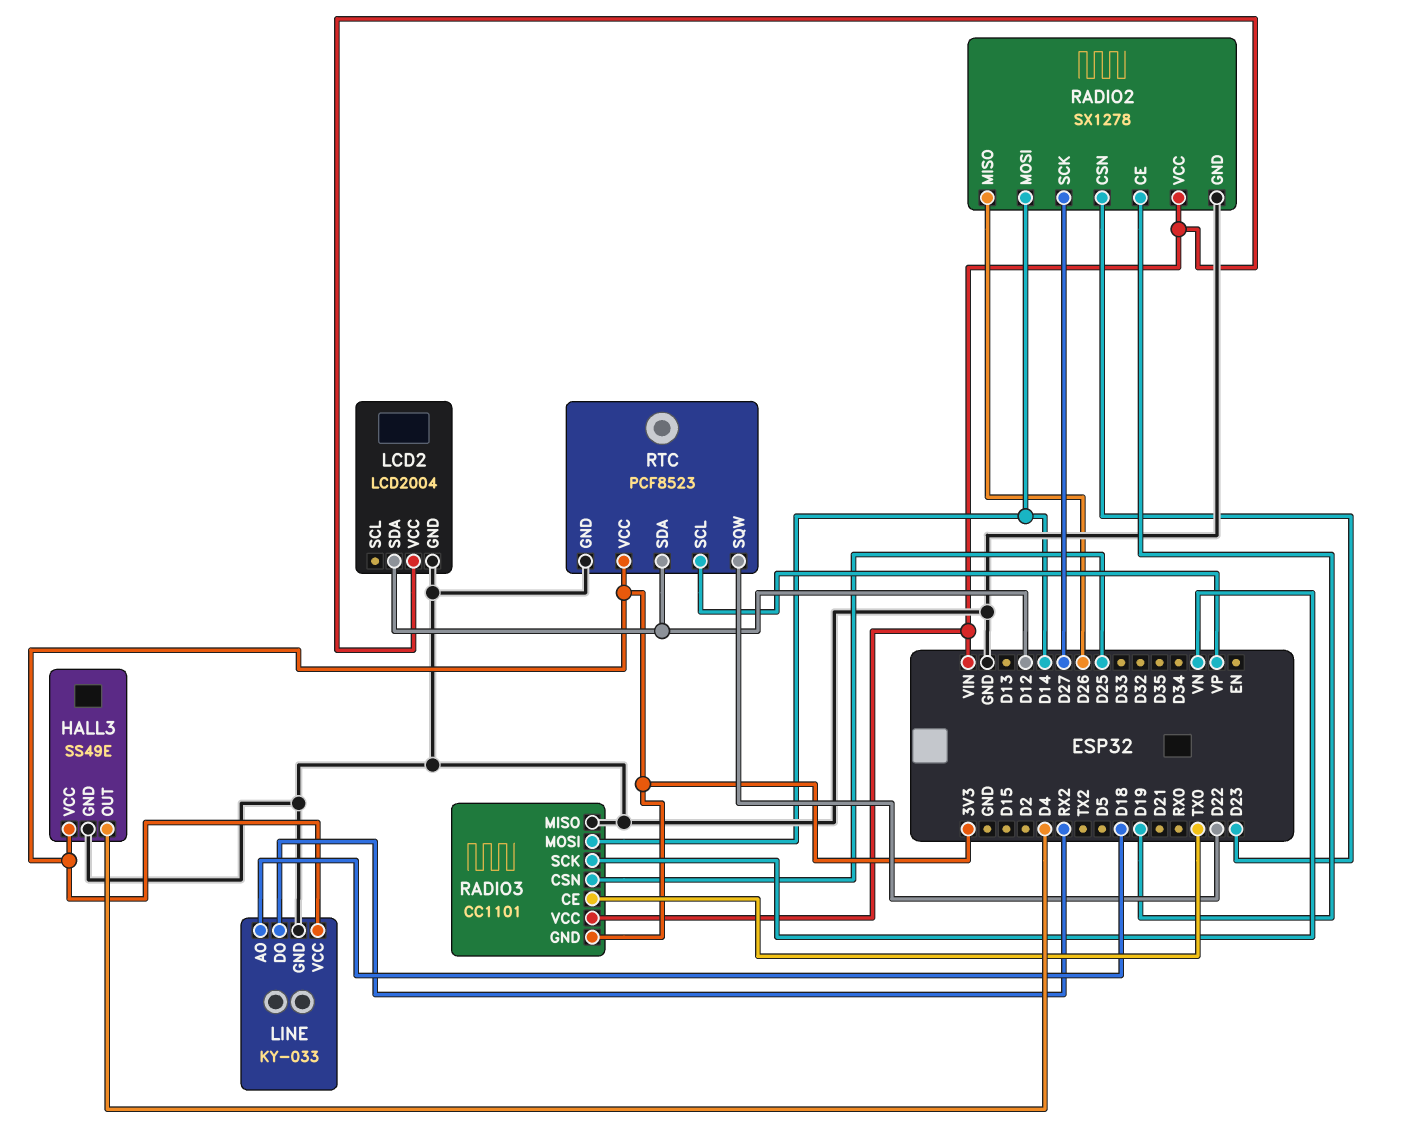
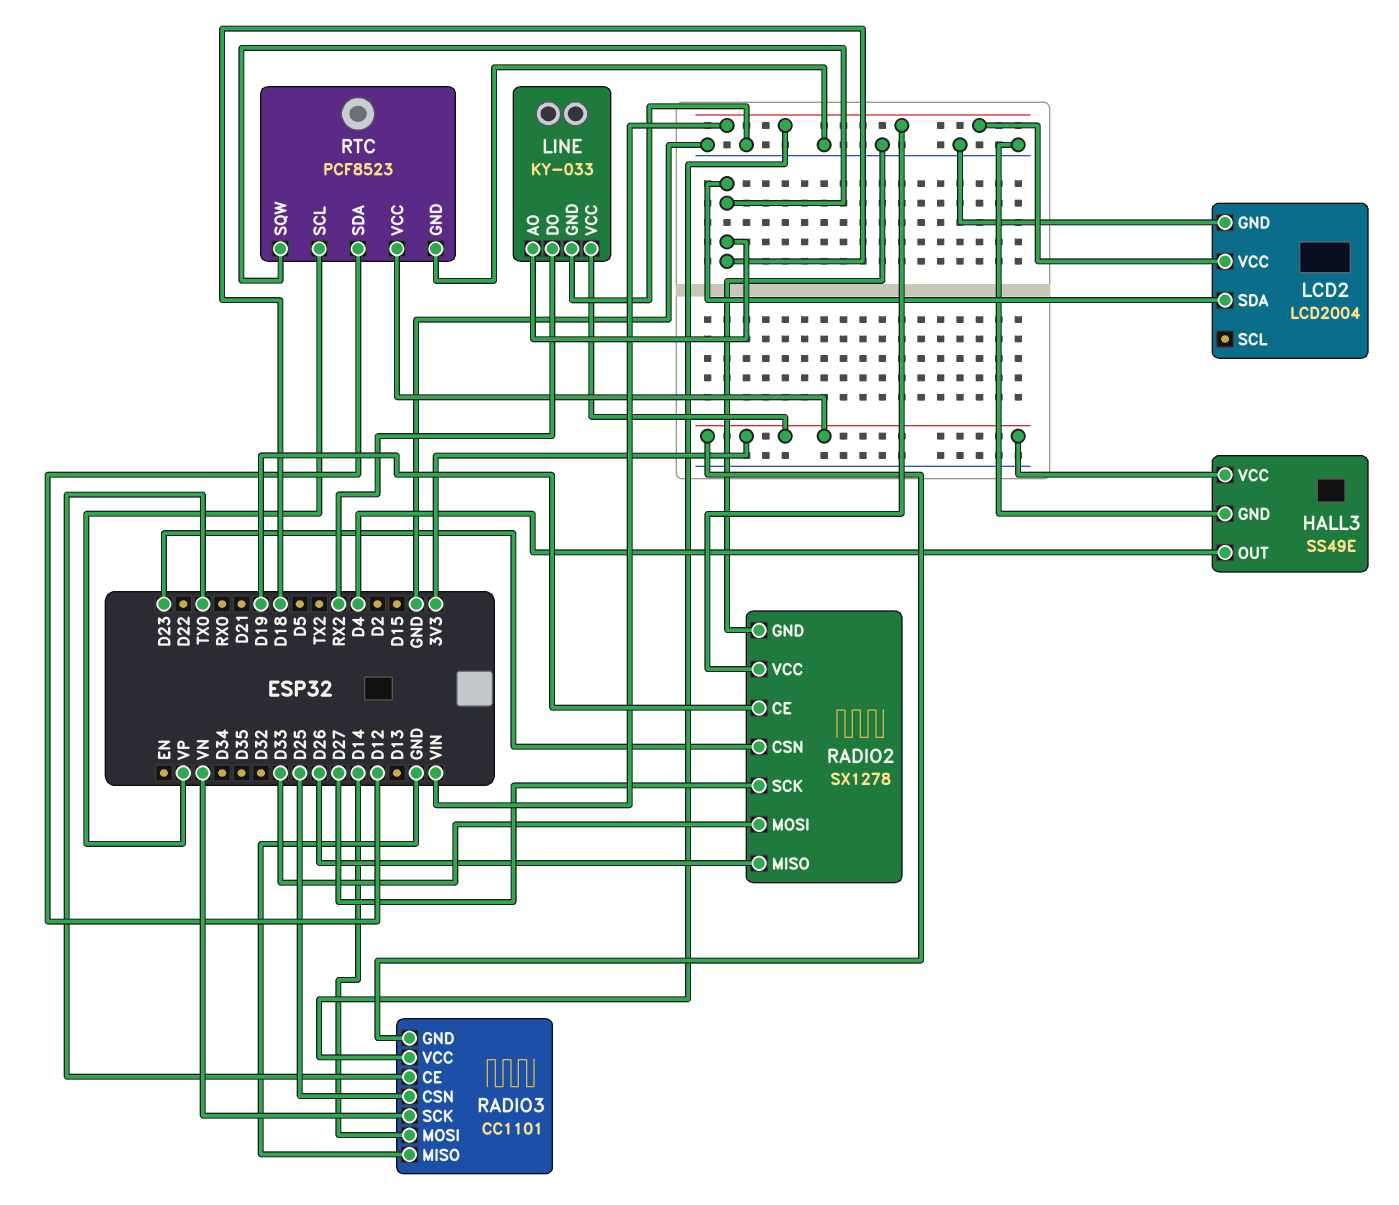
LCD2 pin SDA: D12 -> D18
RADIO2 pin MOSI: D14 -> D33
RTC pin SQW: D22 -> D18

